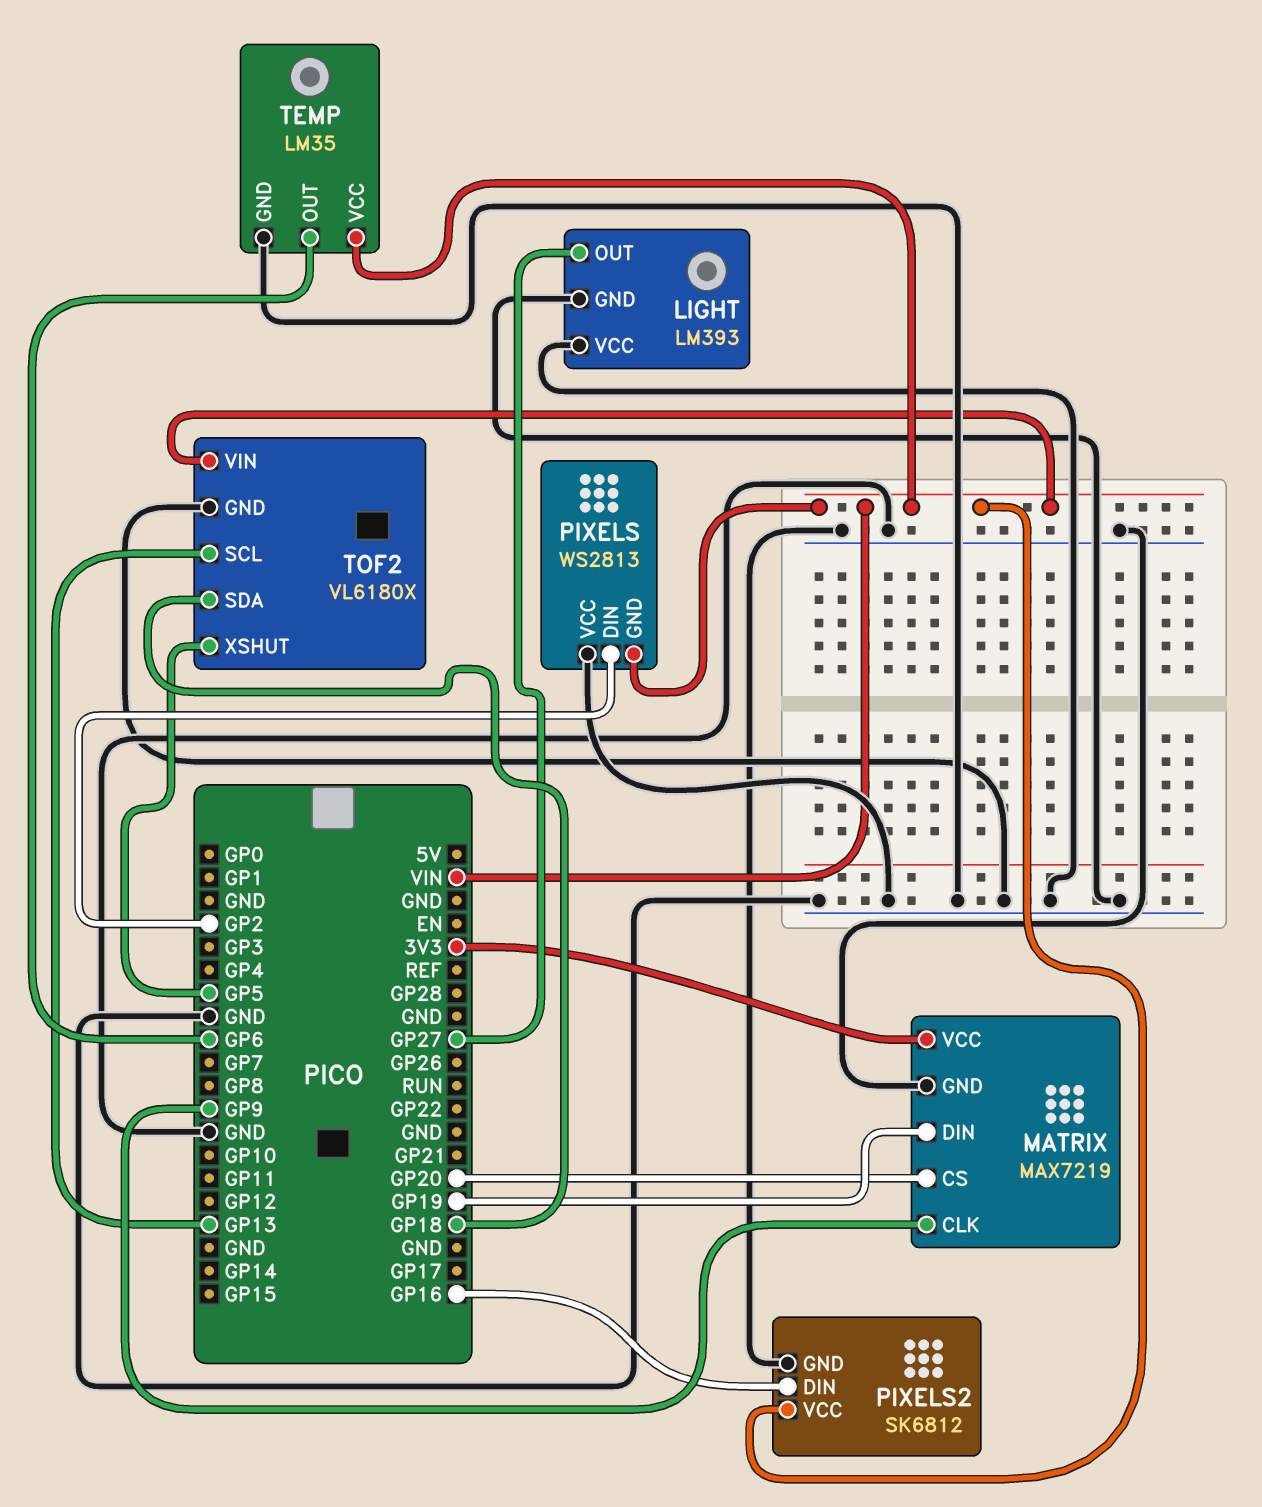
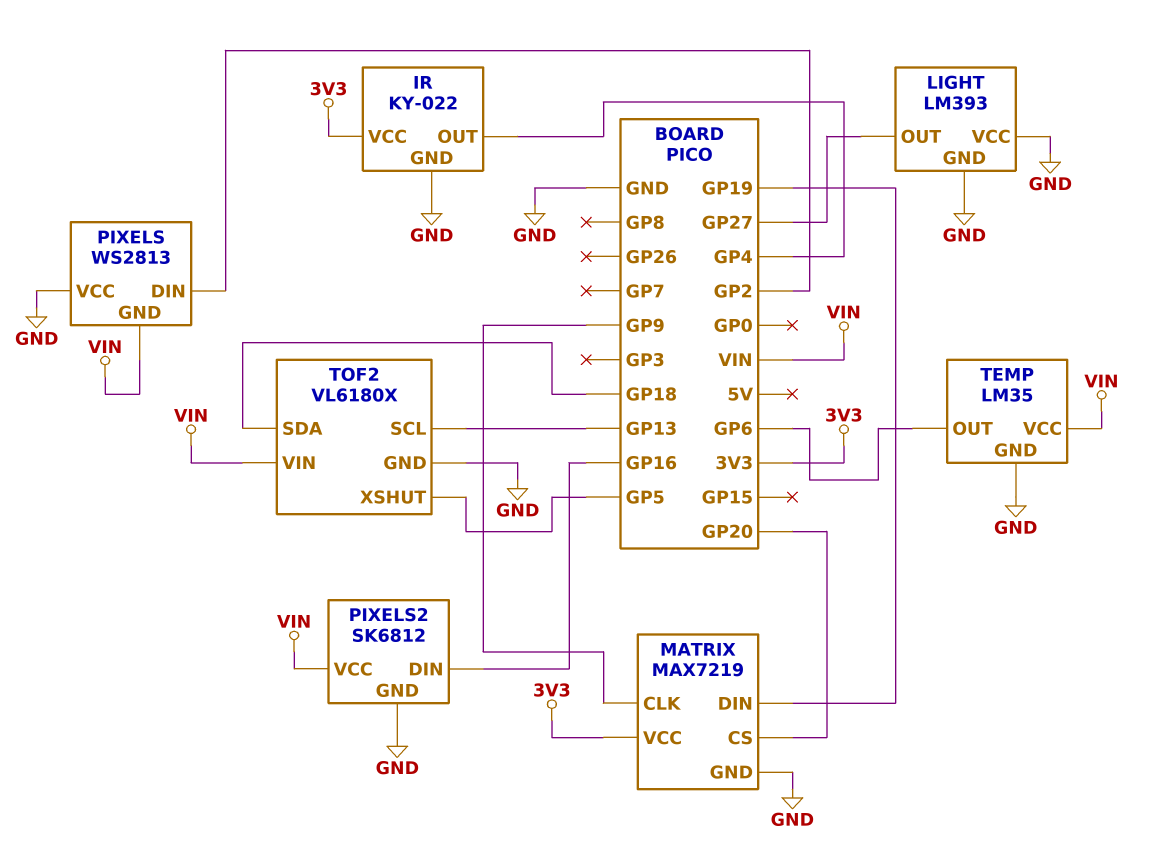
IR: none -> KY-022
IR pin GND: none -> GND
IR pin OUT: none -> GP4
IR pin VCC: none -> 3V3

